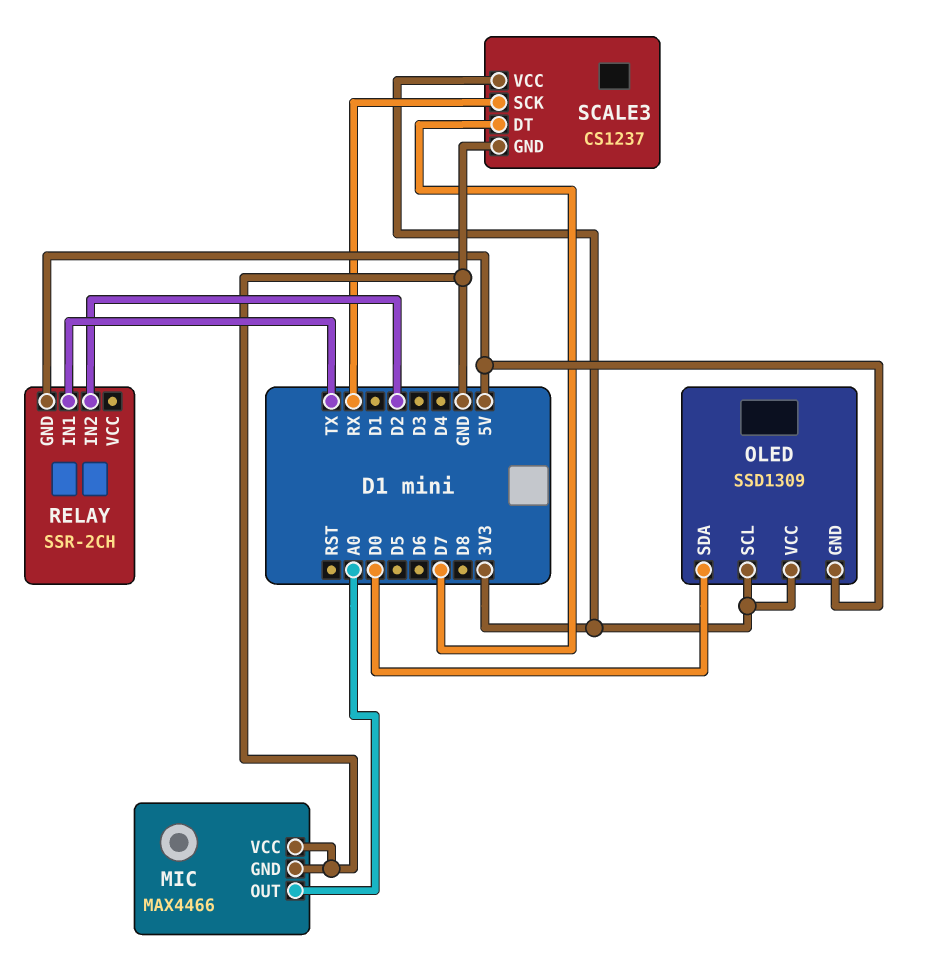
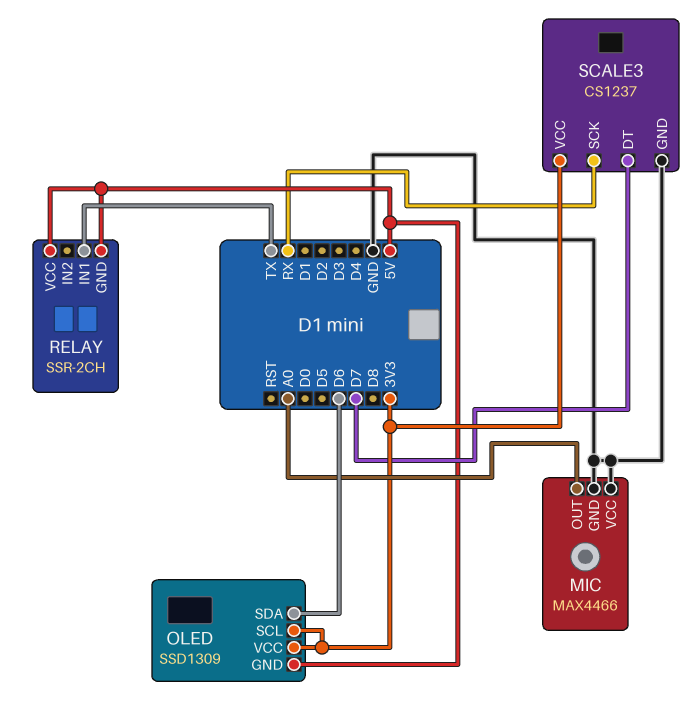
OLED pin SDA: D0 -> D6
RELAY pin IN2: D2 -> none
RELAY pin VCC: none -> 5V

